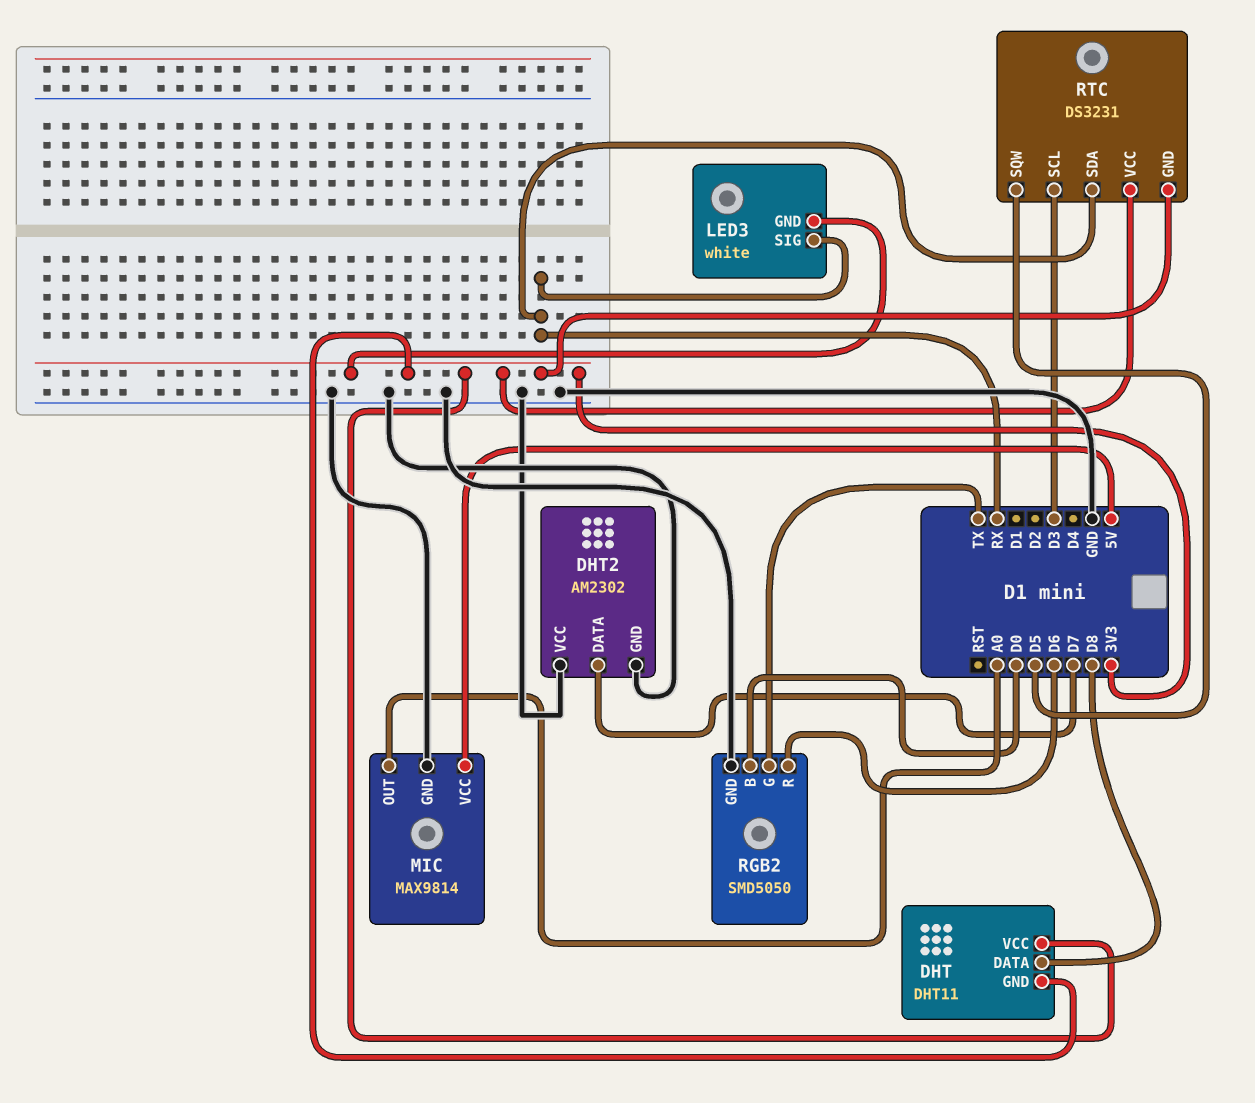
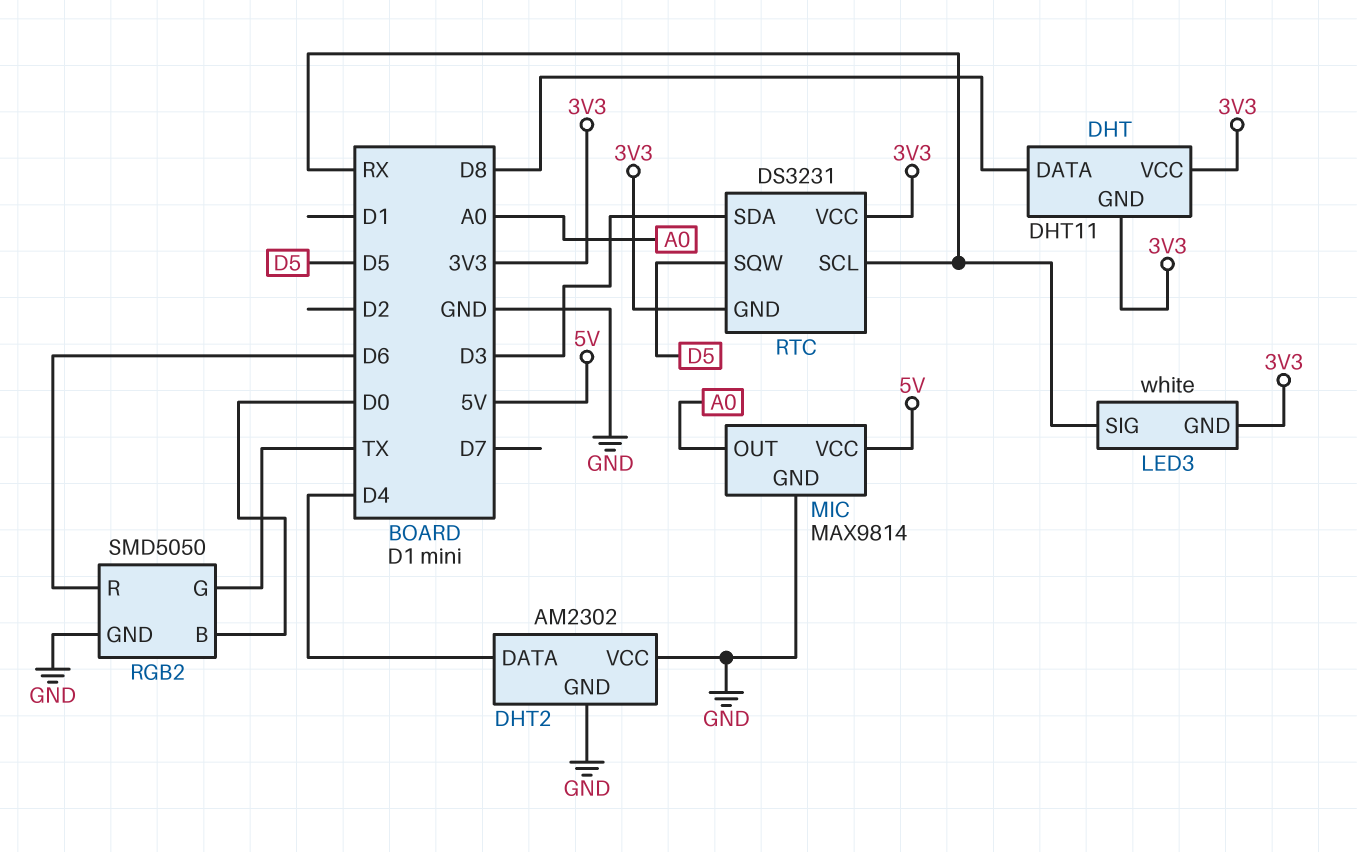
DHT2 pin DATA: D7 -> D4
RTC pin SCL: D3 -> RX
RTC pin SDA: RX -> D3

